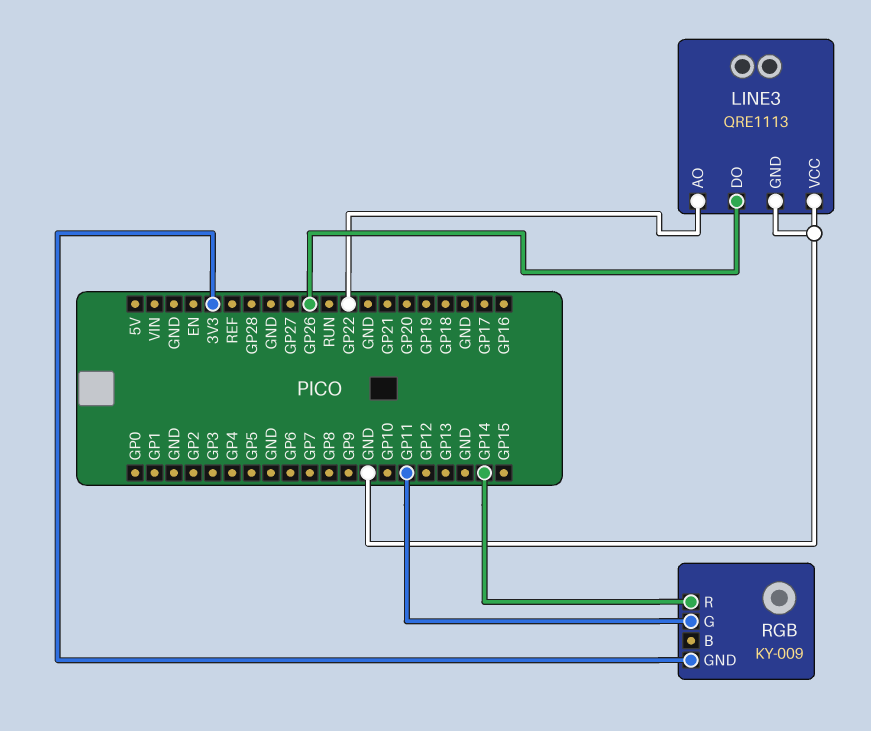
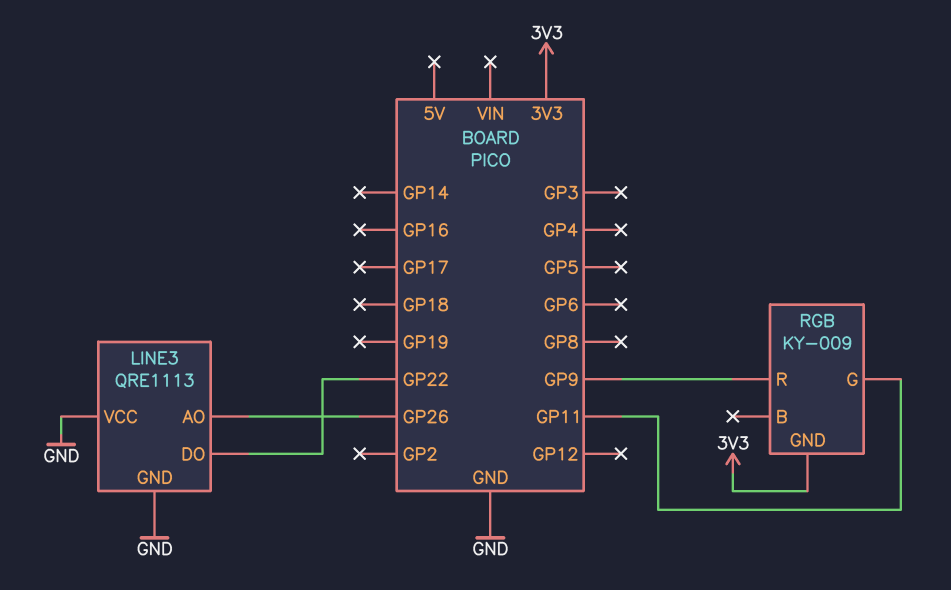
LINE3 pin AO: GP22 -> GP26
LINE3 pin DO: GP26 -> GP22
RGB pin R: GP14 -> GP9

